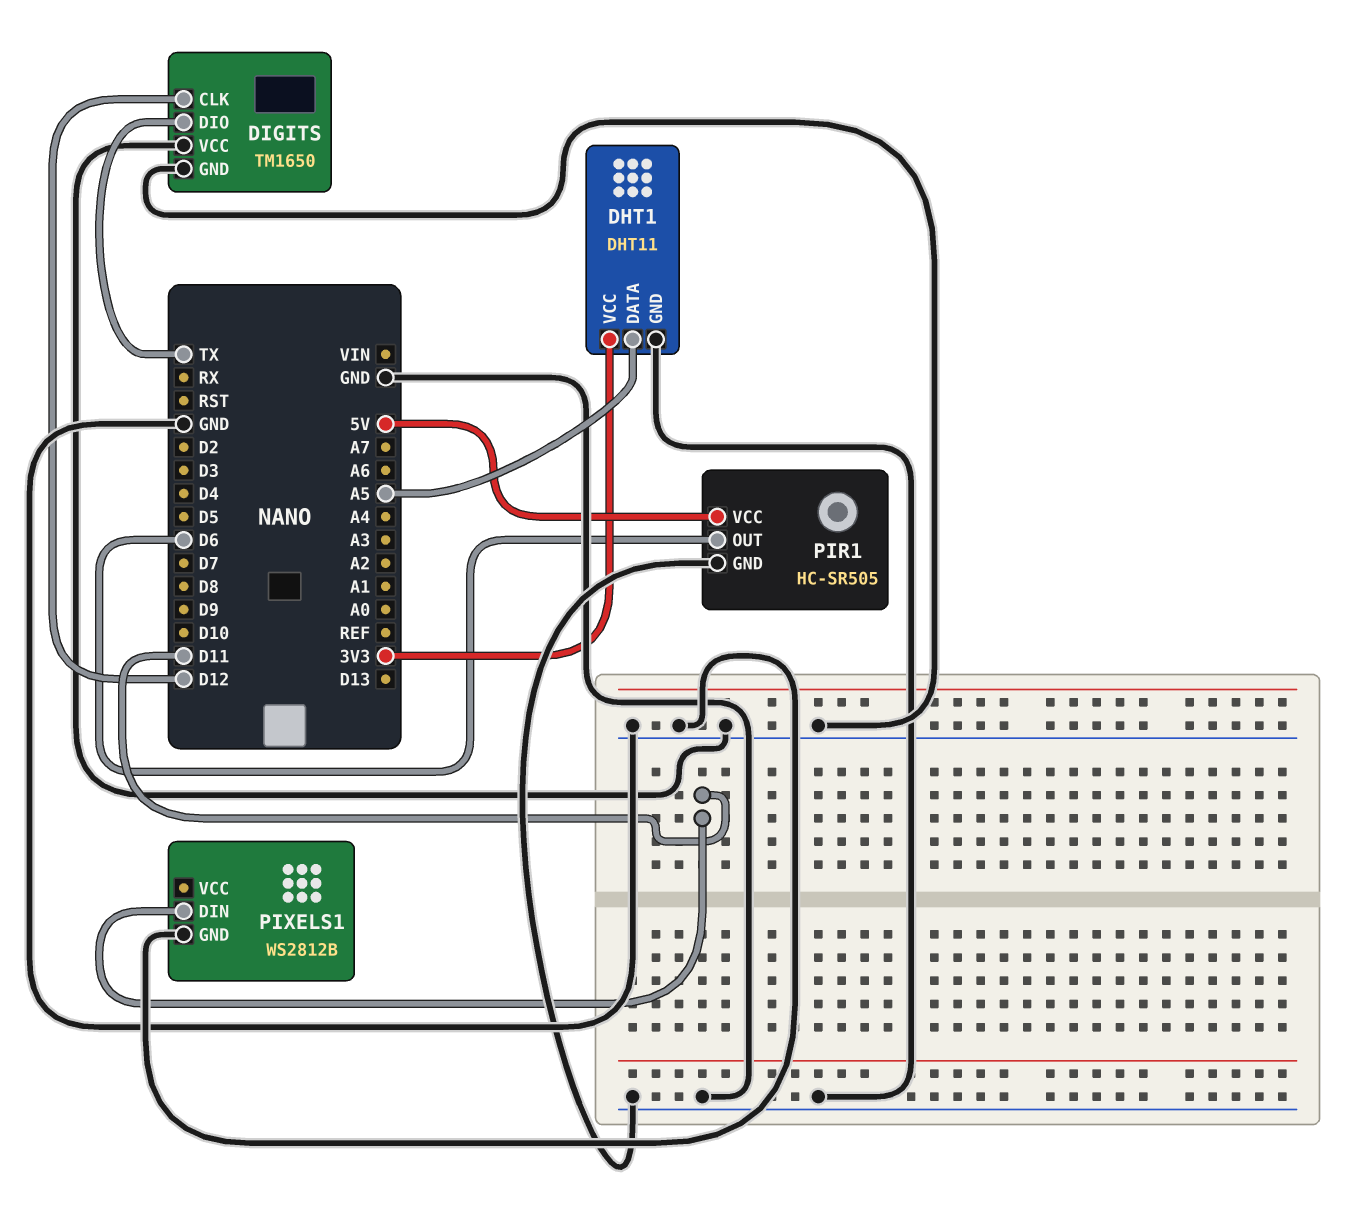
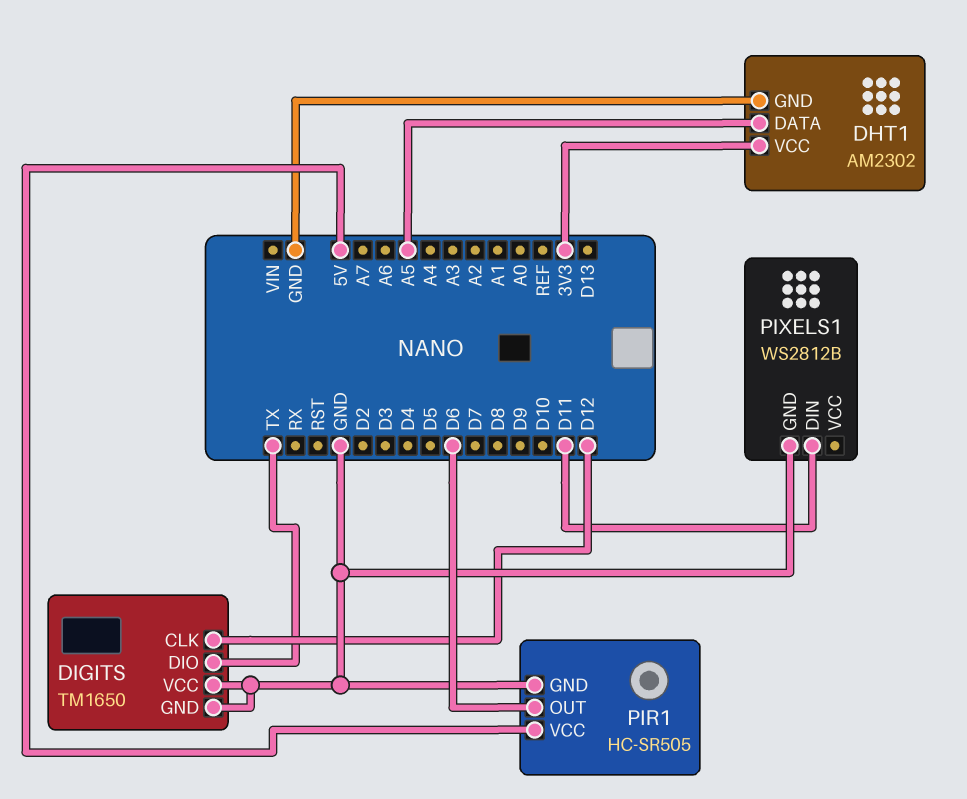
DHT1: DHT11 -> AM2302

